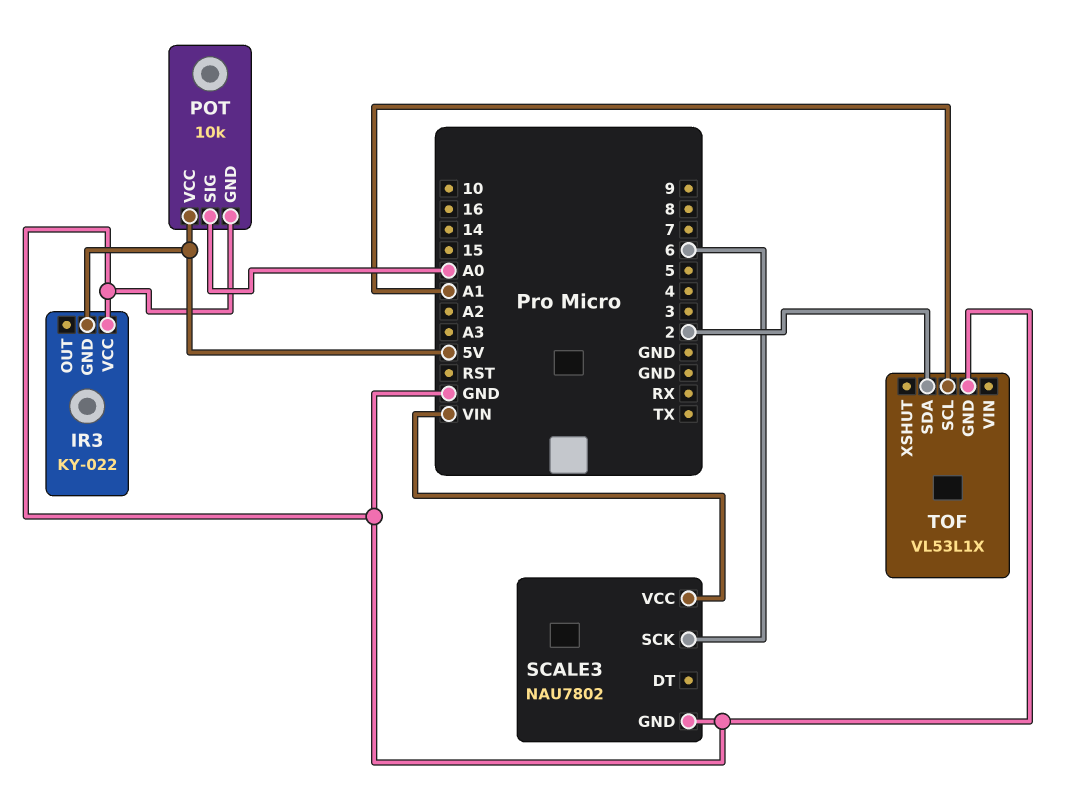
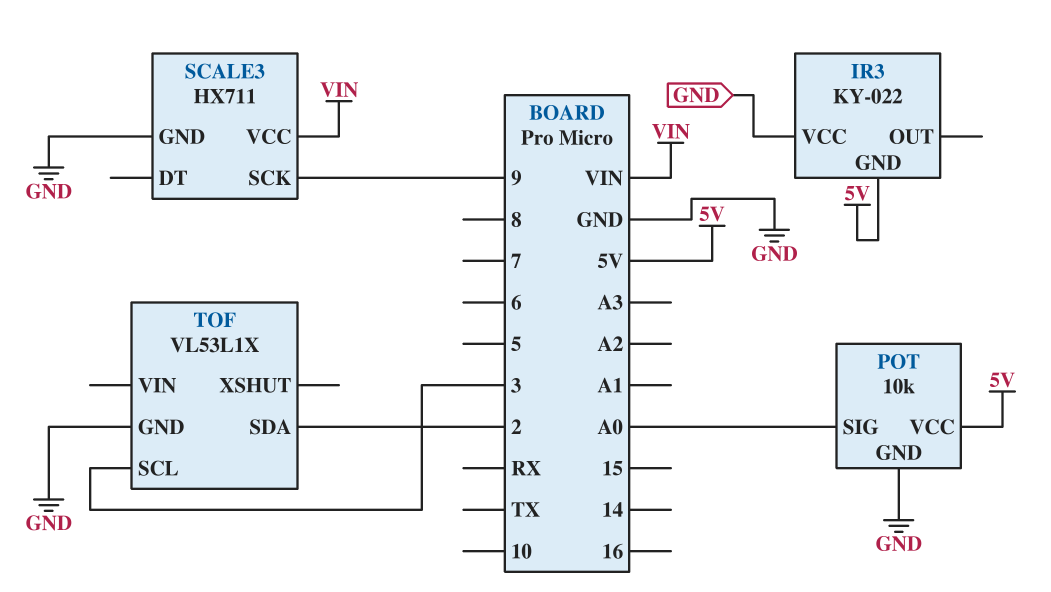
SCALE3: NAU7802 -> HX711
SCALE3 pin SCK: 6 -> 9
TOF pin SCL: A1 -> 3

